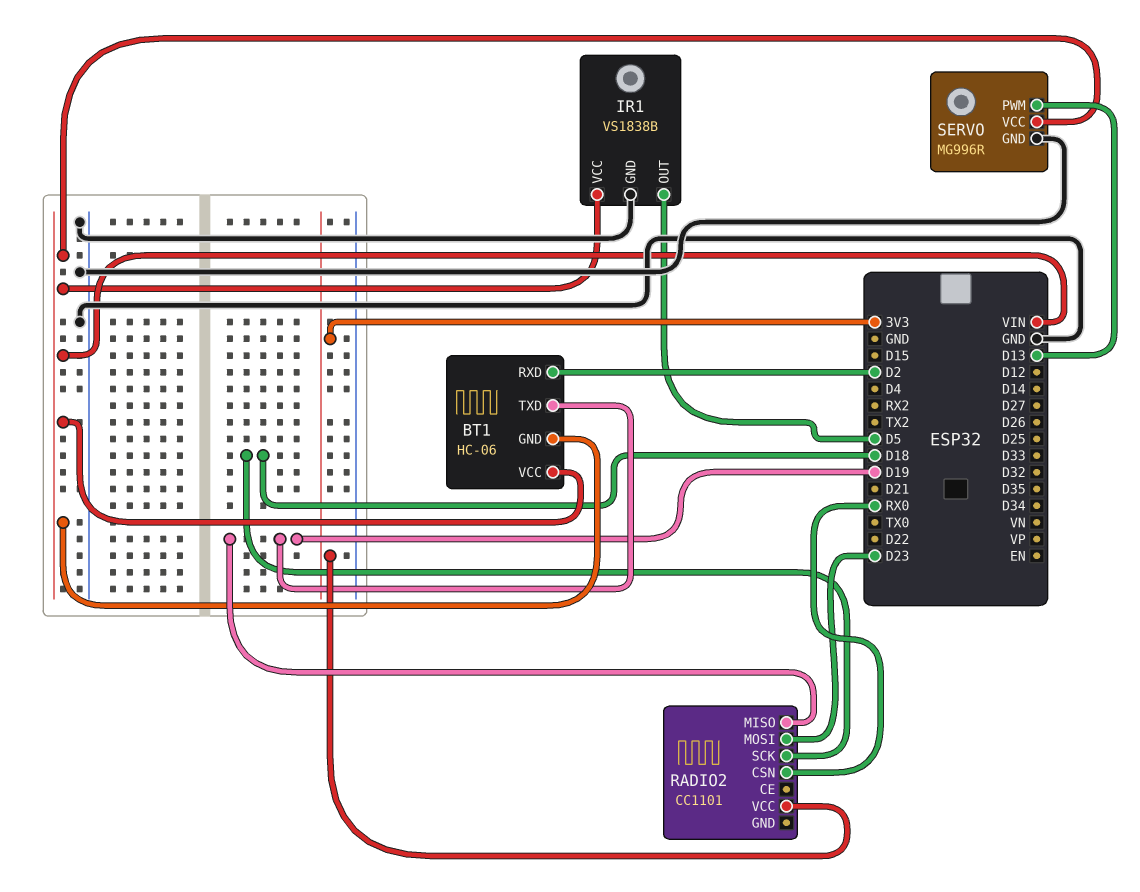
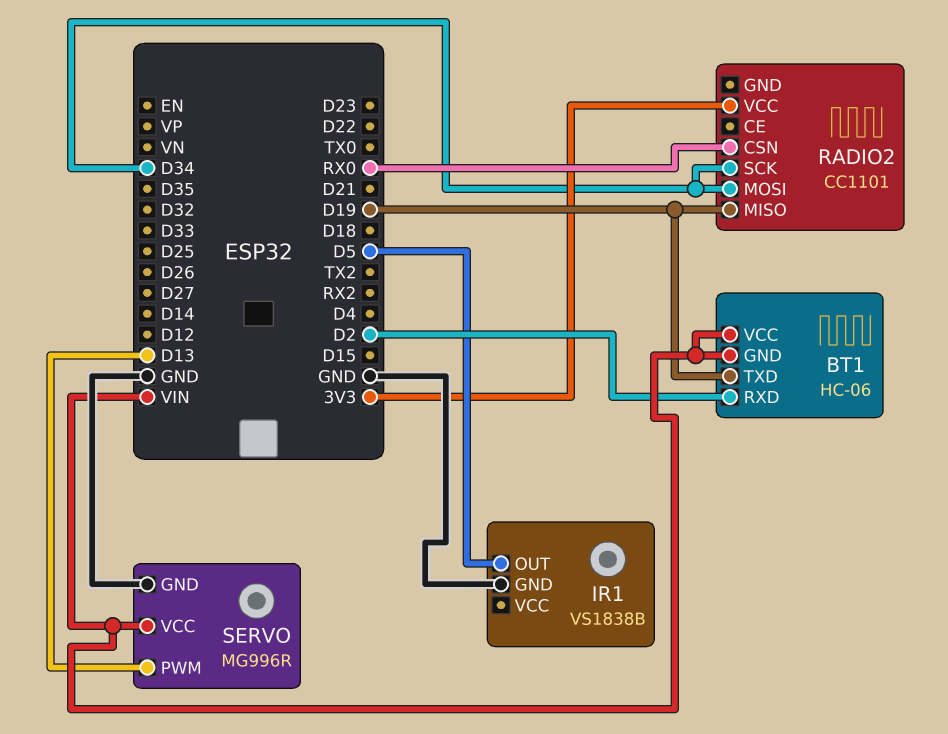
IR1 pin VCC: VIN -> none
RADIO2 pin MOSI: D23 -> D34
RADIO2 pin SCK: D18 -> D34

